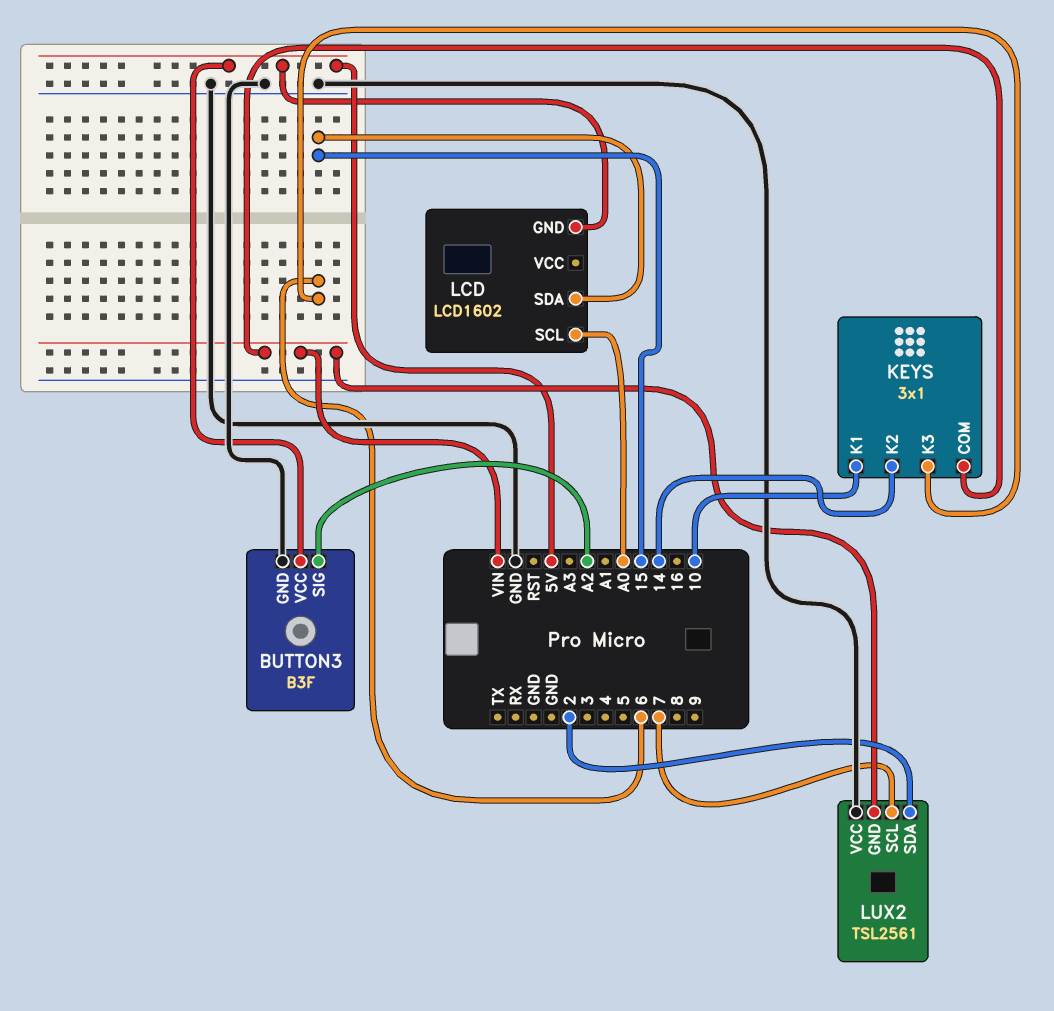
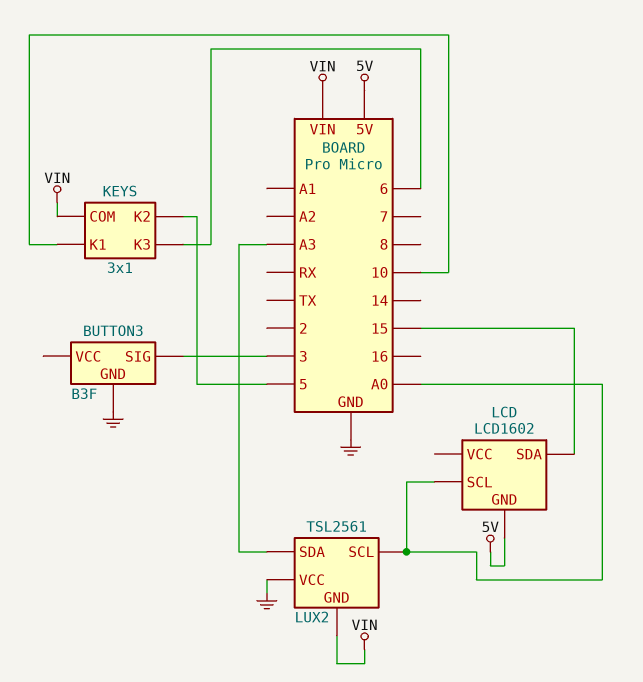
BUTTON3 pin SIG: A2 -> 3
BUTTON3 pin VCC: 5V -> none
KEYS pin K2: 14 -> 5
LUX2 pin SCL: 7 -> A0
LUX2 pin SDA: 2 -> A3

